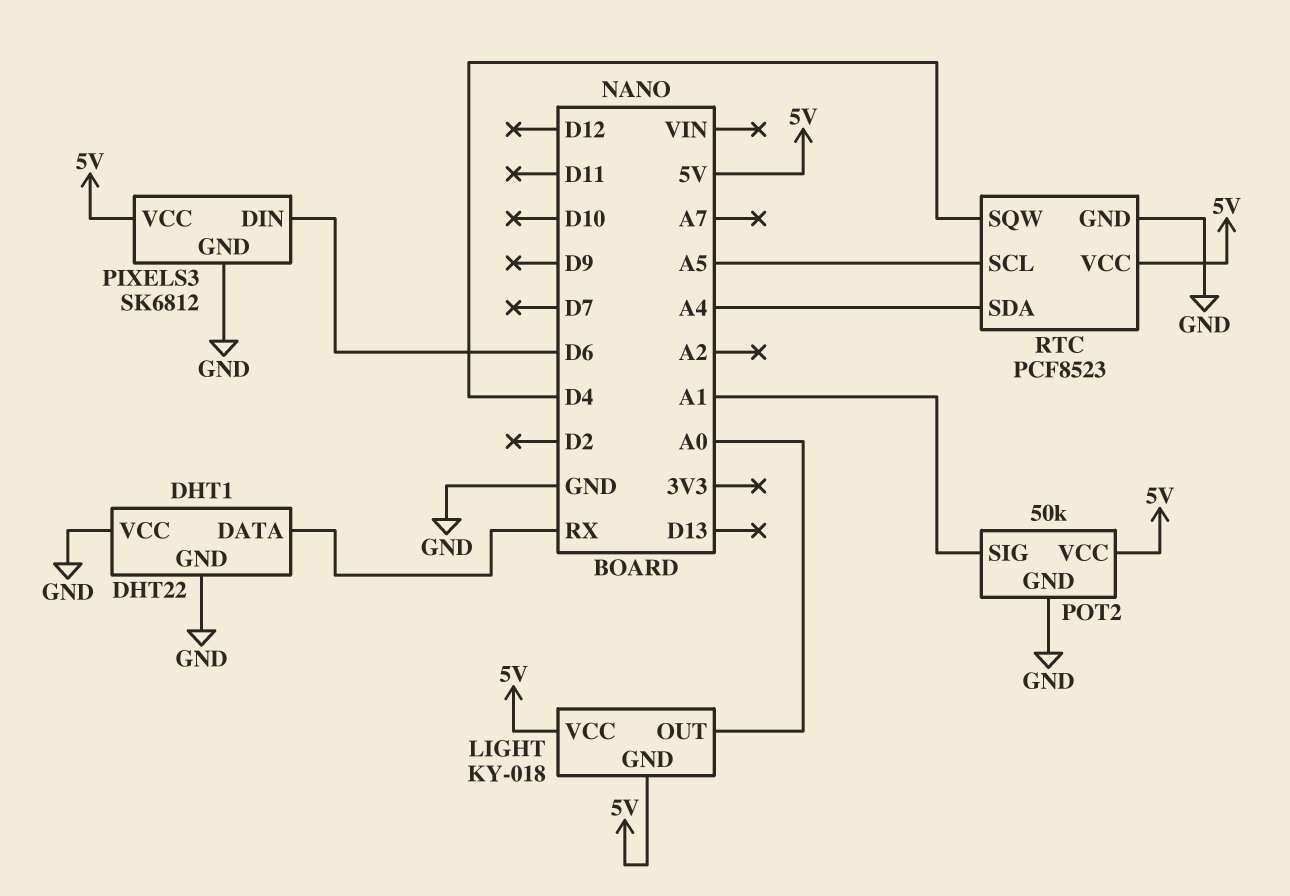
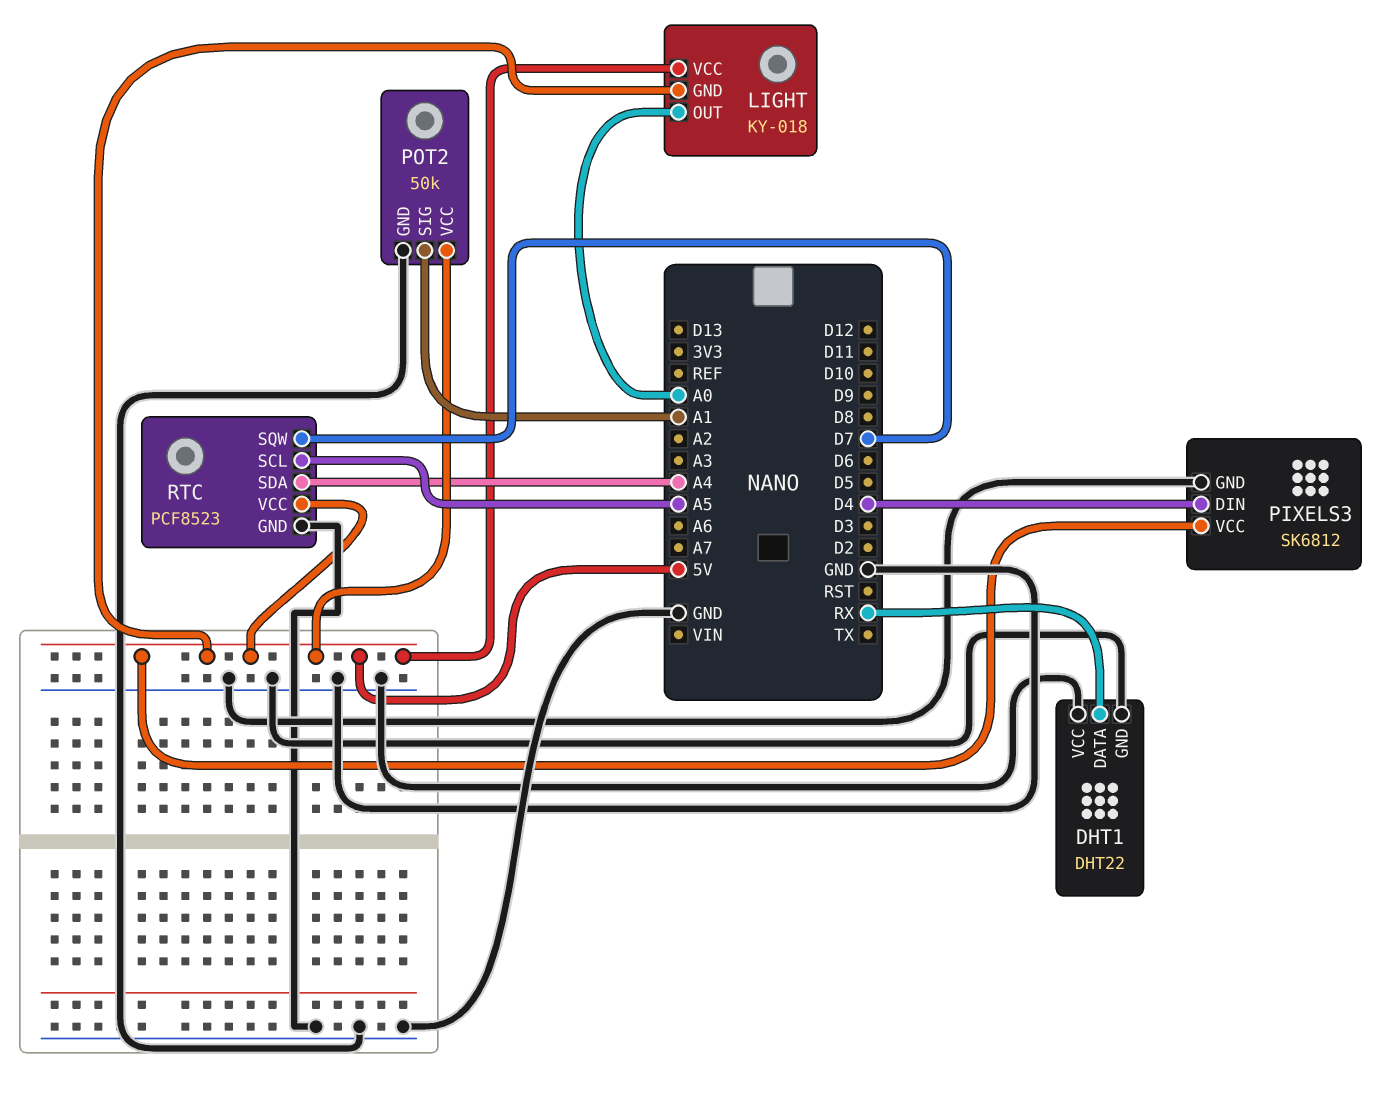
PIXELS3 pin DIN: D6 -> D4
RTC pin SQW: D4 -> D7

